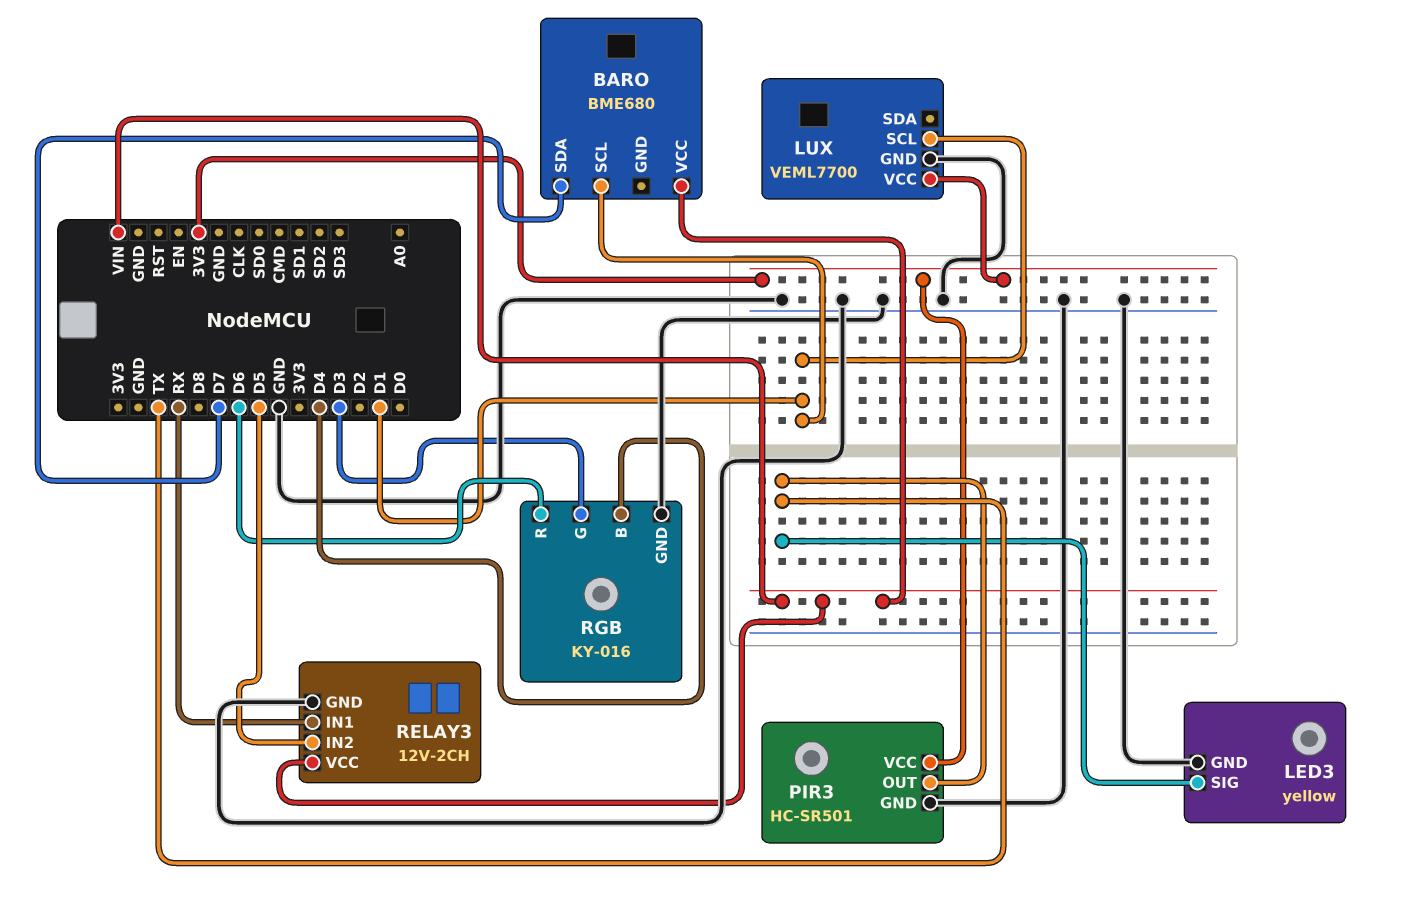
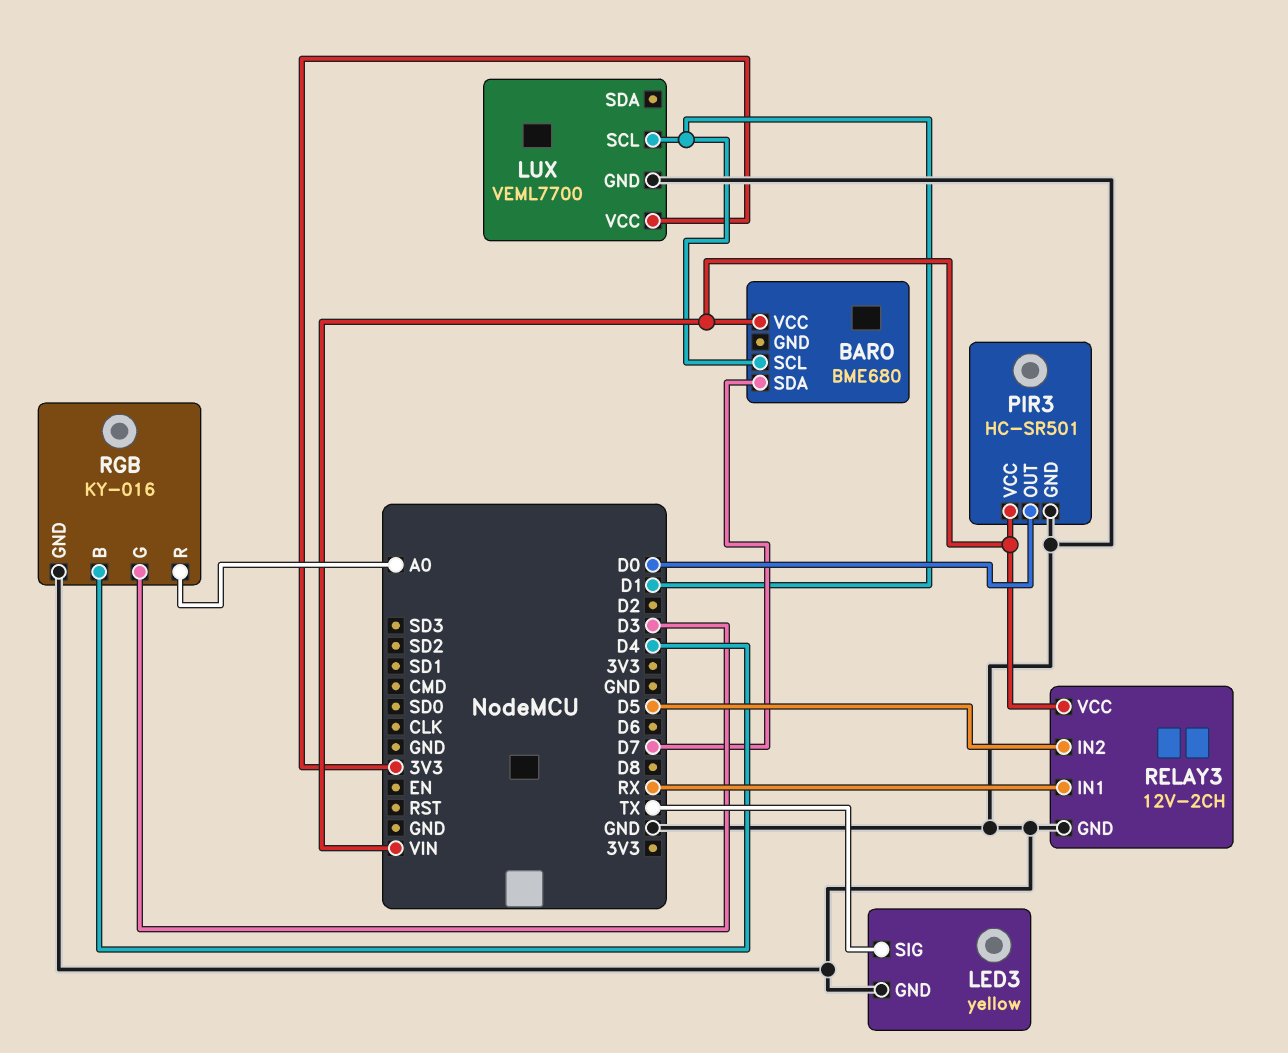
PIR3 pin OUT: TX -> D0
PIR3 pin VCC: 3V3 -> VIN
RGB pin R: D6 -> A0

